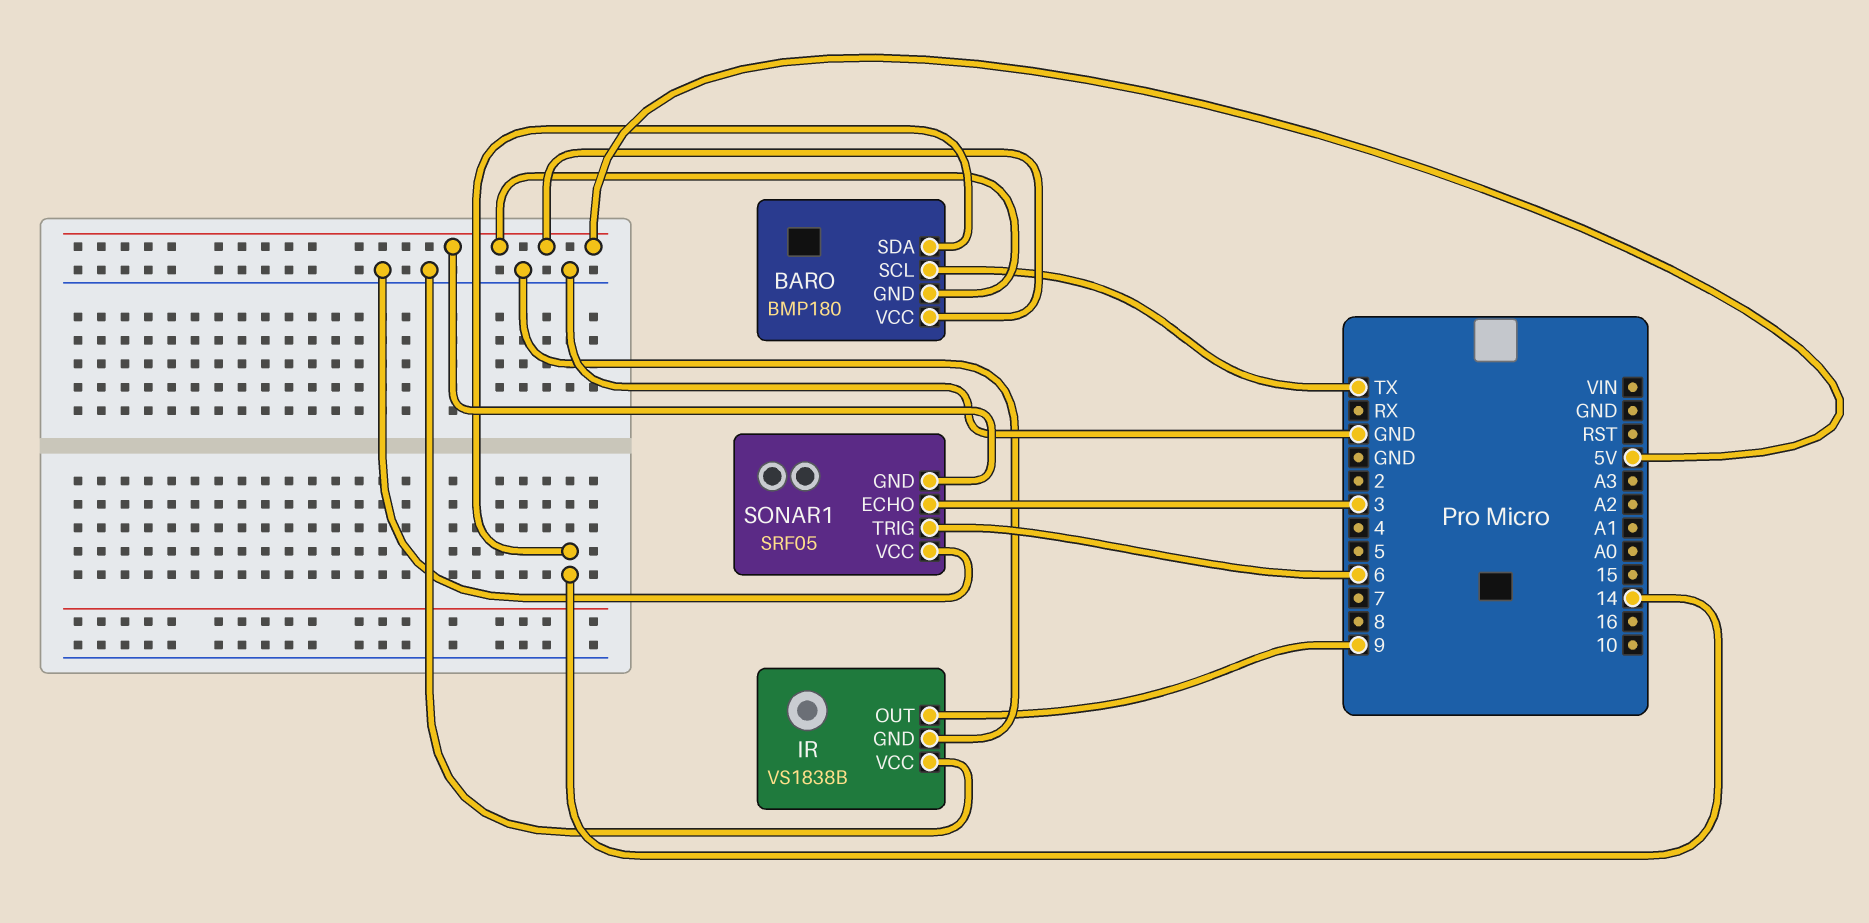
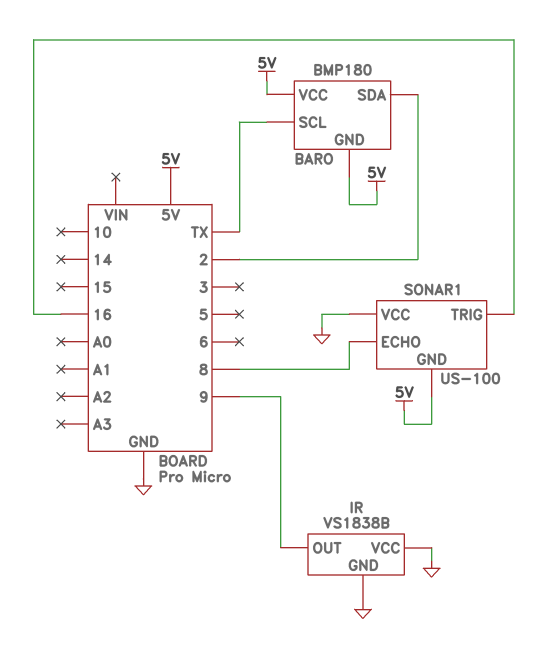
BARO pin SDA: 14 -> 2
SONAR1: SRF05 -> US-100
SONAR1 pin ECHO: 3 -> 8
SONAR1 pin TRIG: 6 -> 16

